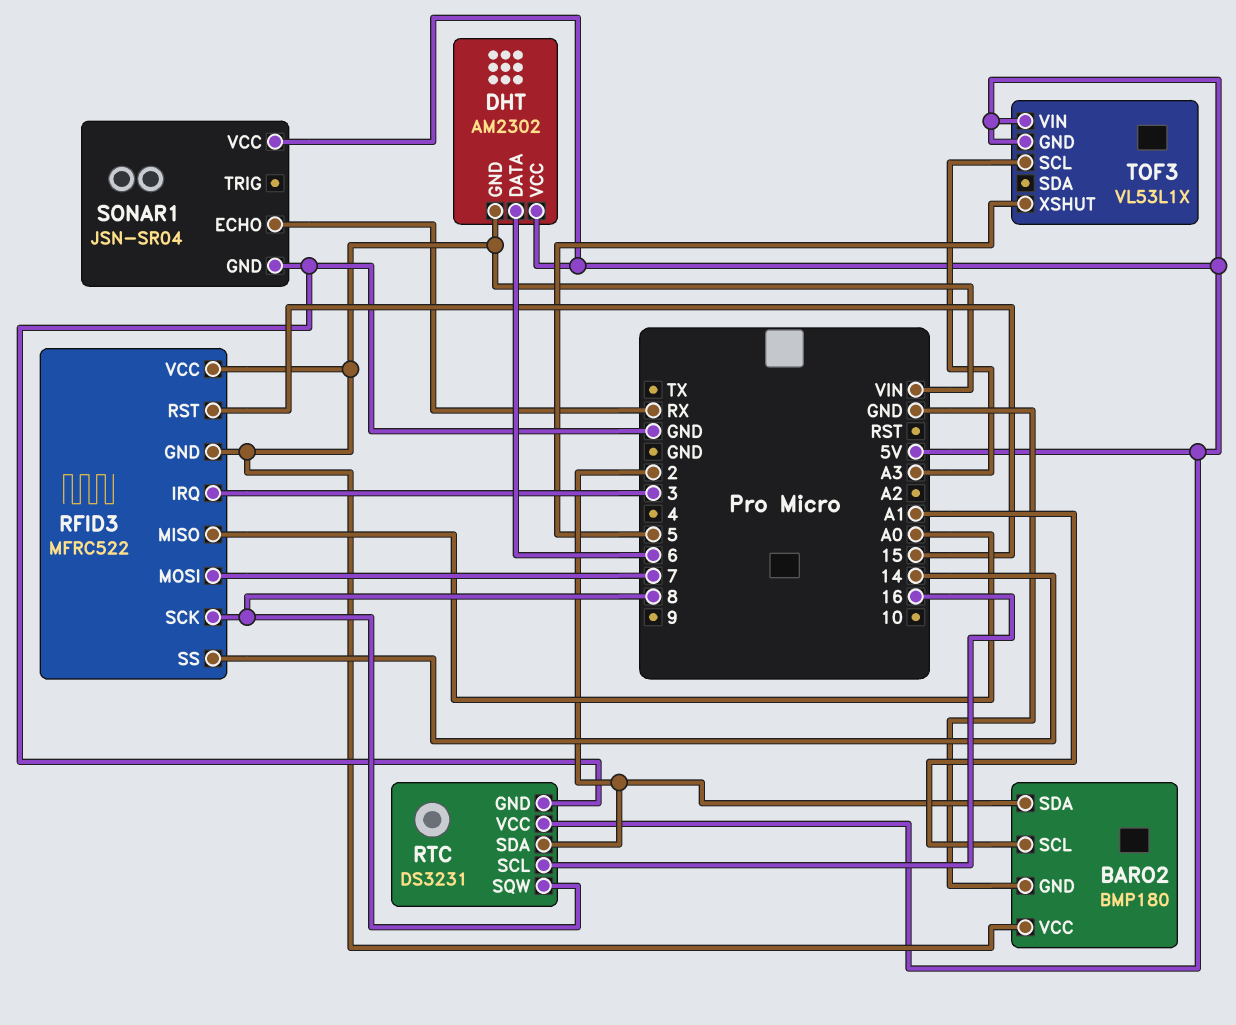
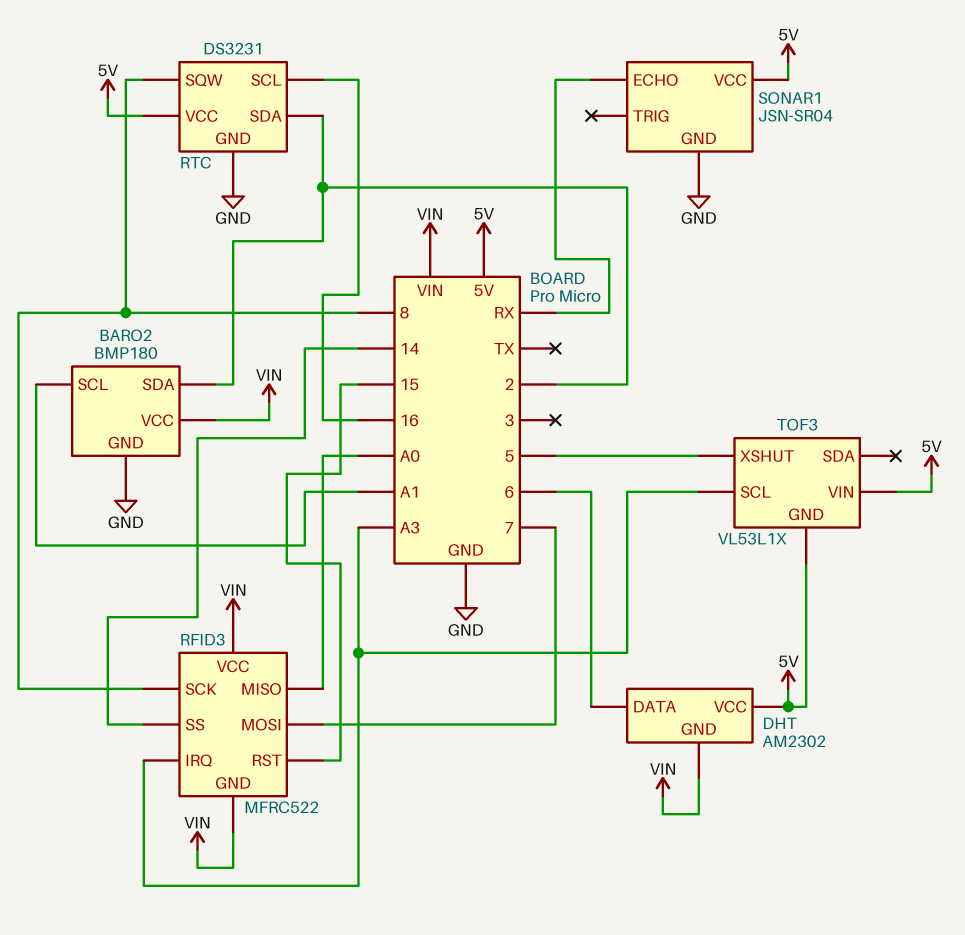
RFID3 pin IRQ: 3 -> A3

